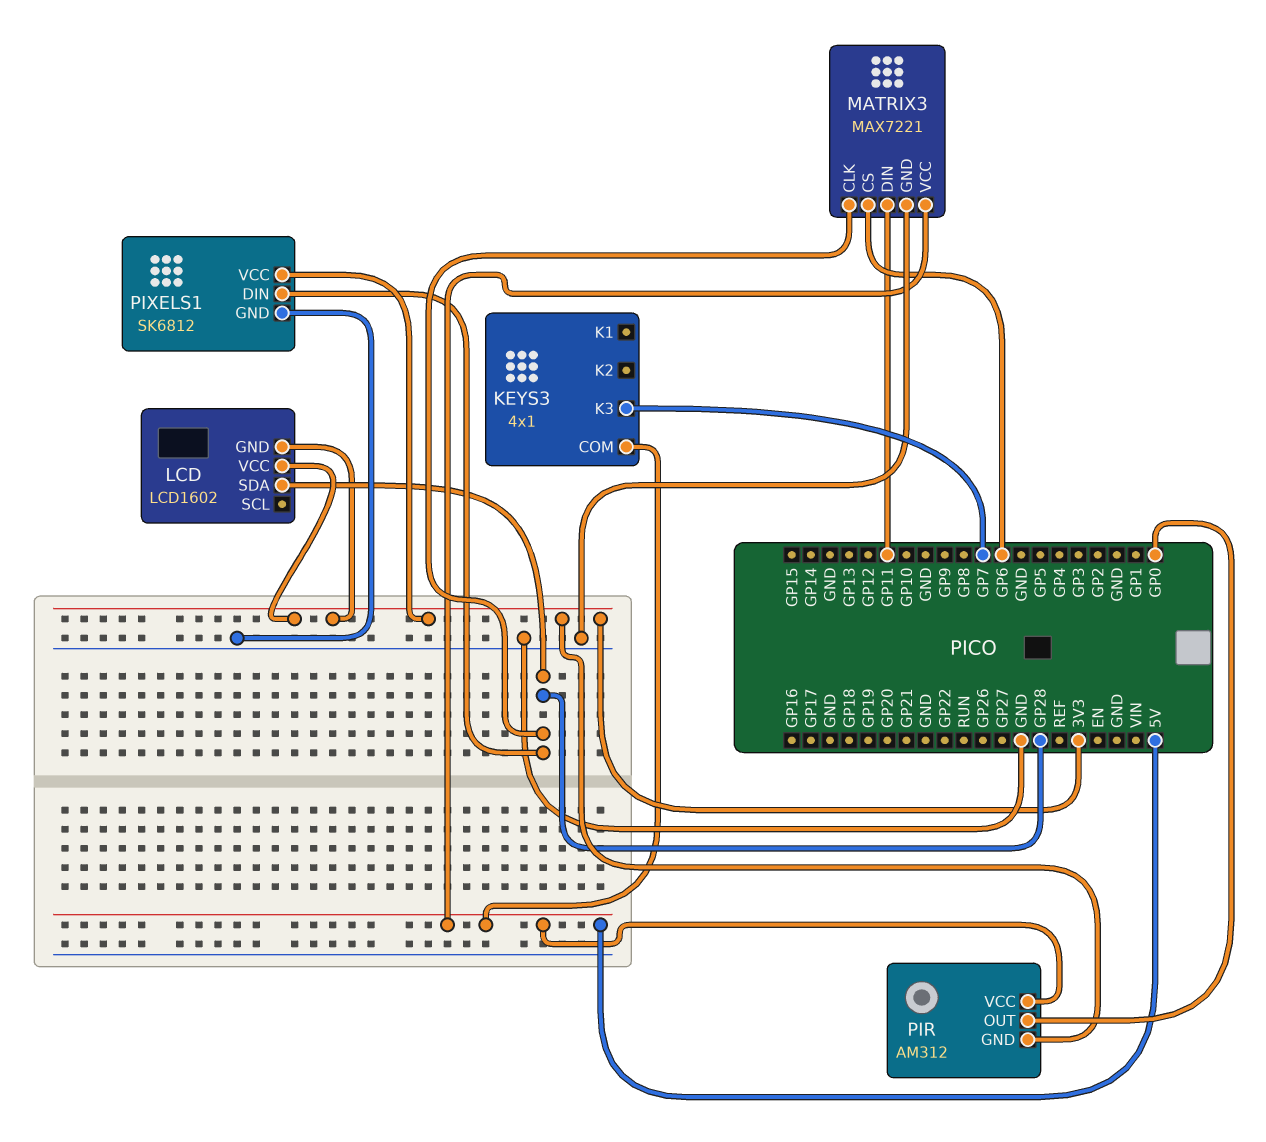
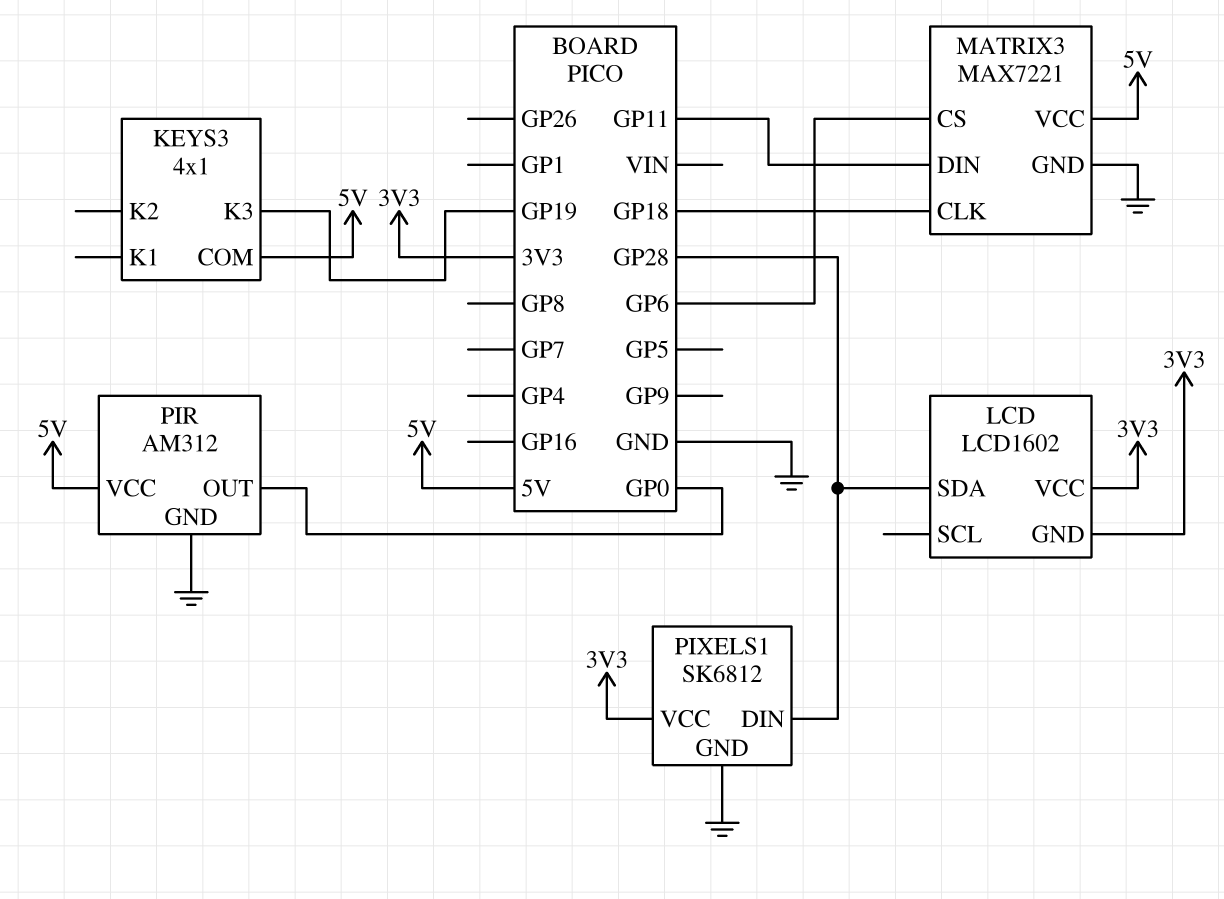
KEYS3 pin K3: GP7 -> GP19
MATRIX3 pin CLK: GP28 -> GP18
PIR pin GND: 3V3 -> GND

